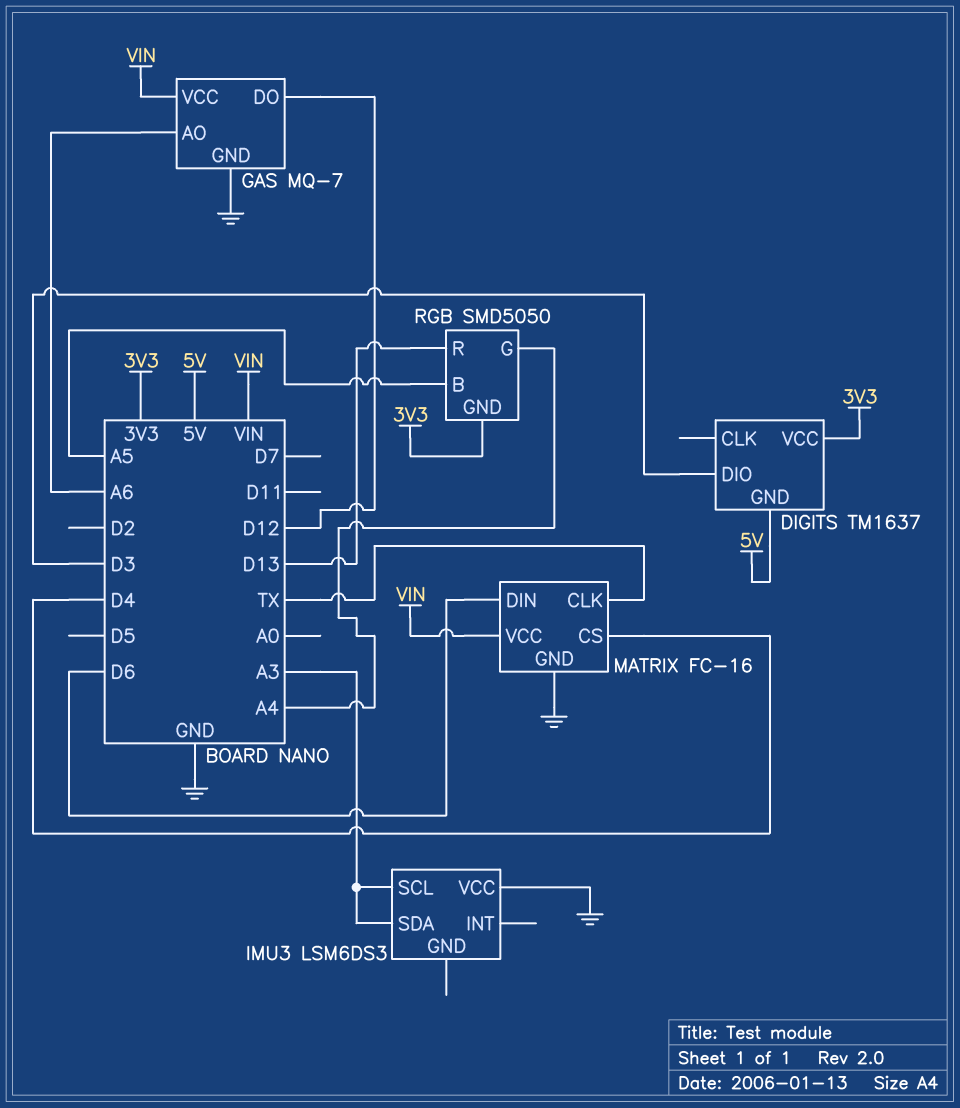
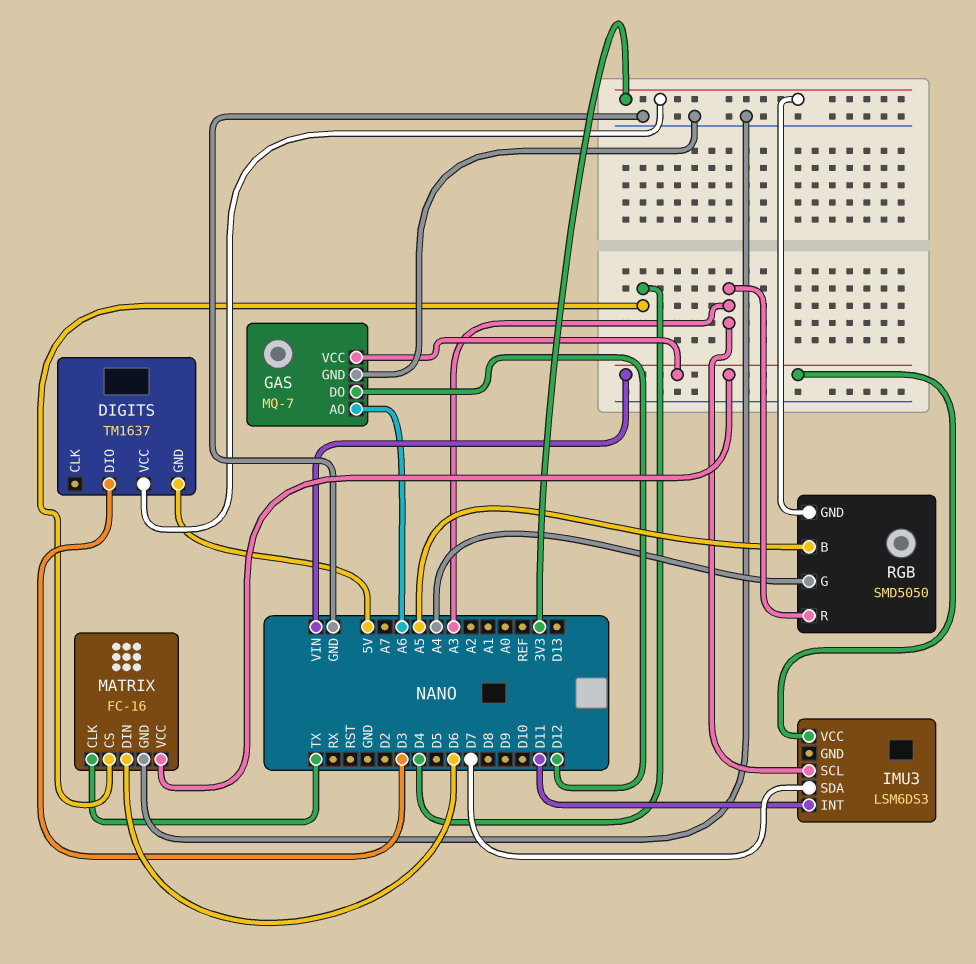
IMU3 pin INT: none -> D11
IMU3 pin SDA: A3 -> D7
IMU3 pin VCC: GND -> VIN
RGB pin R: D13 -> A3

